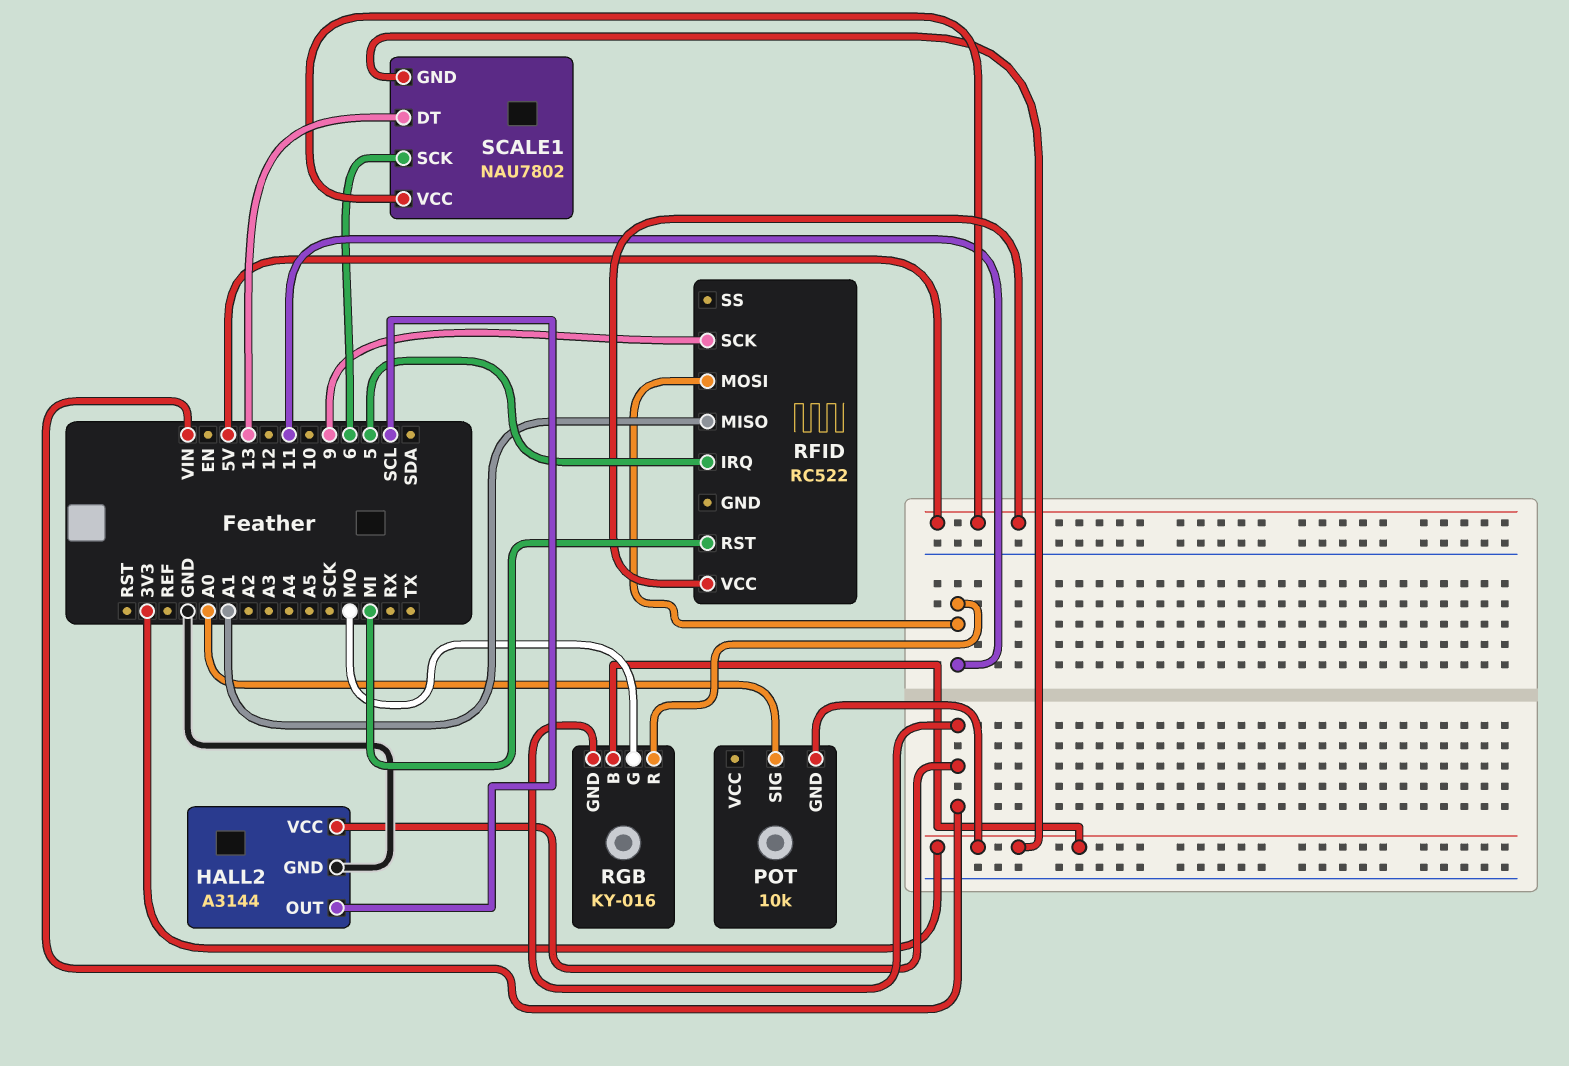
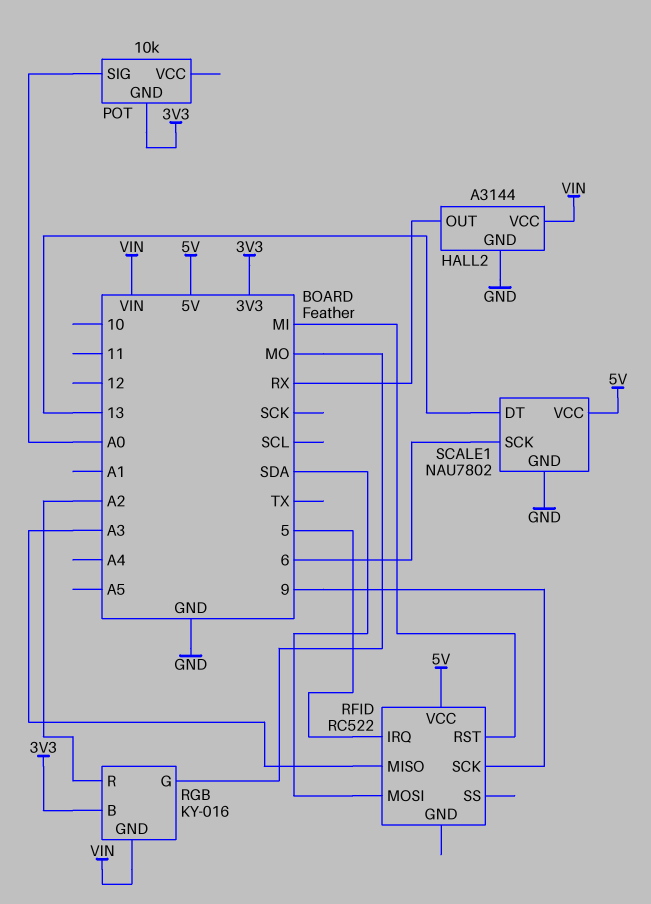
HALL2 pin OUT: SCL -> RX
RFID pin MISO: A1 -> A3
RFID pin MOSI: 11 -> SDA
RGB pin R: 11 -> A2
SCALE1 pin GND: 3V3 -> GND

